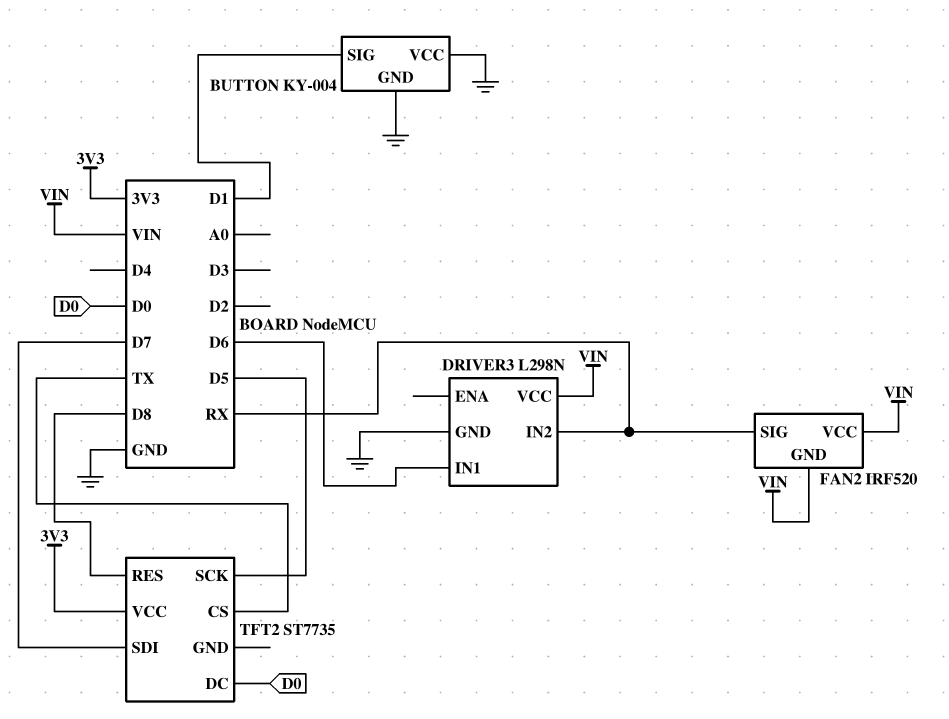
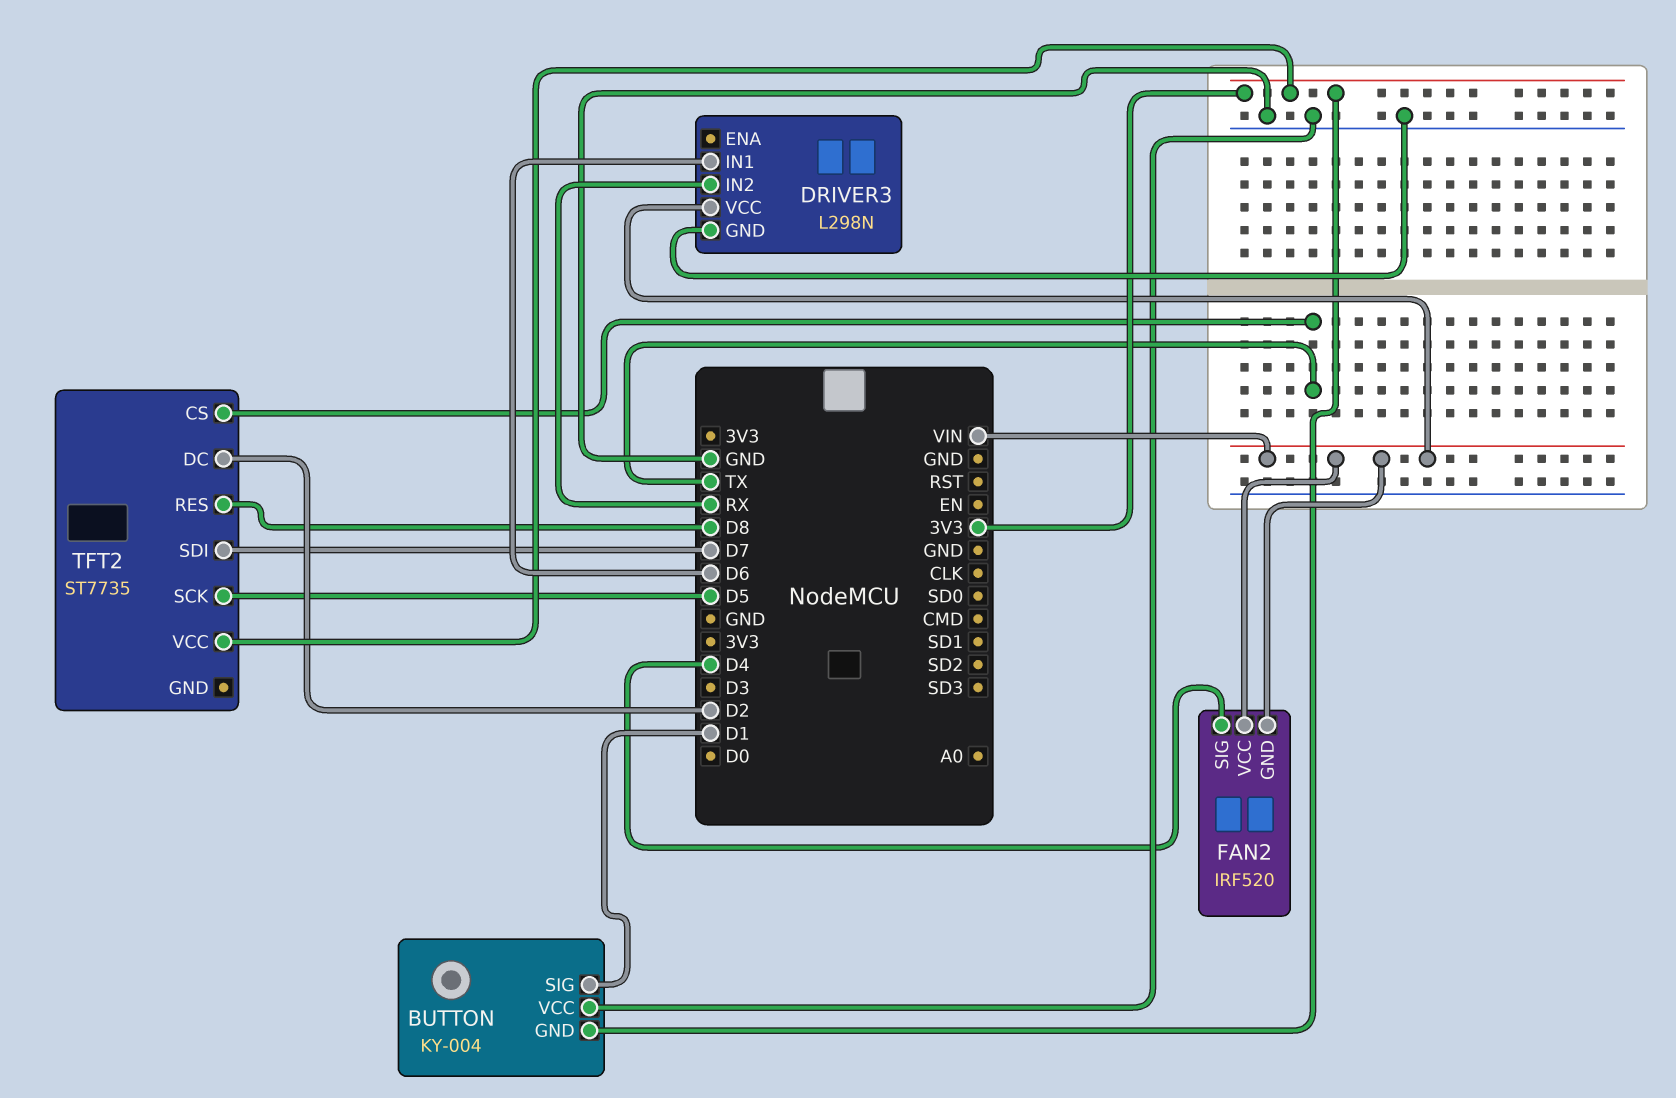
BUTTON pin GND: GND -> 3V3
FAN2 pin SIG: RX -> D4
TFT2 pin DC: D0 -> D2

